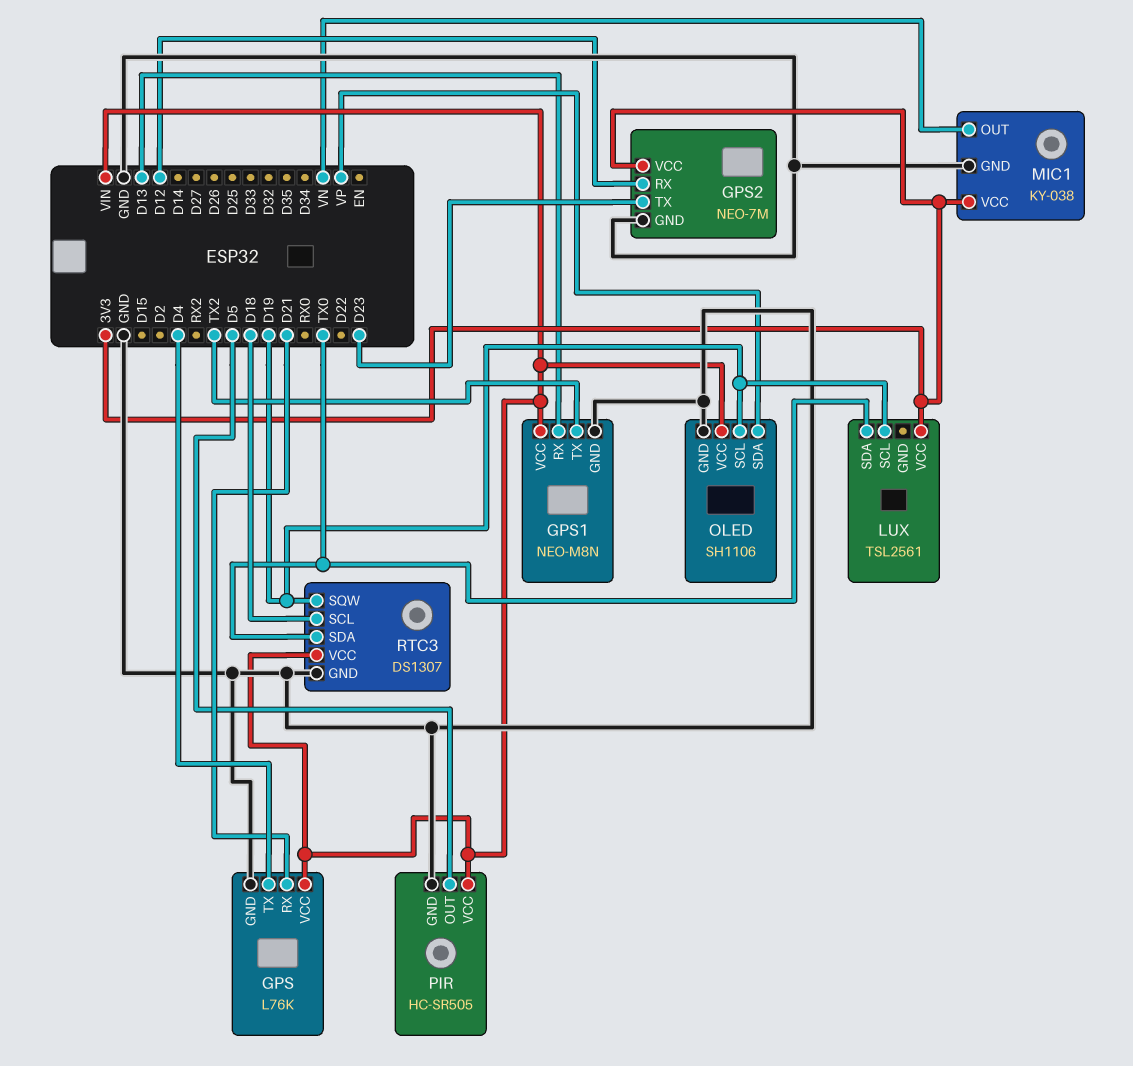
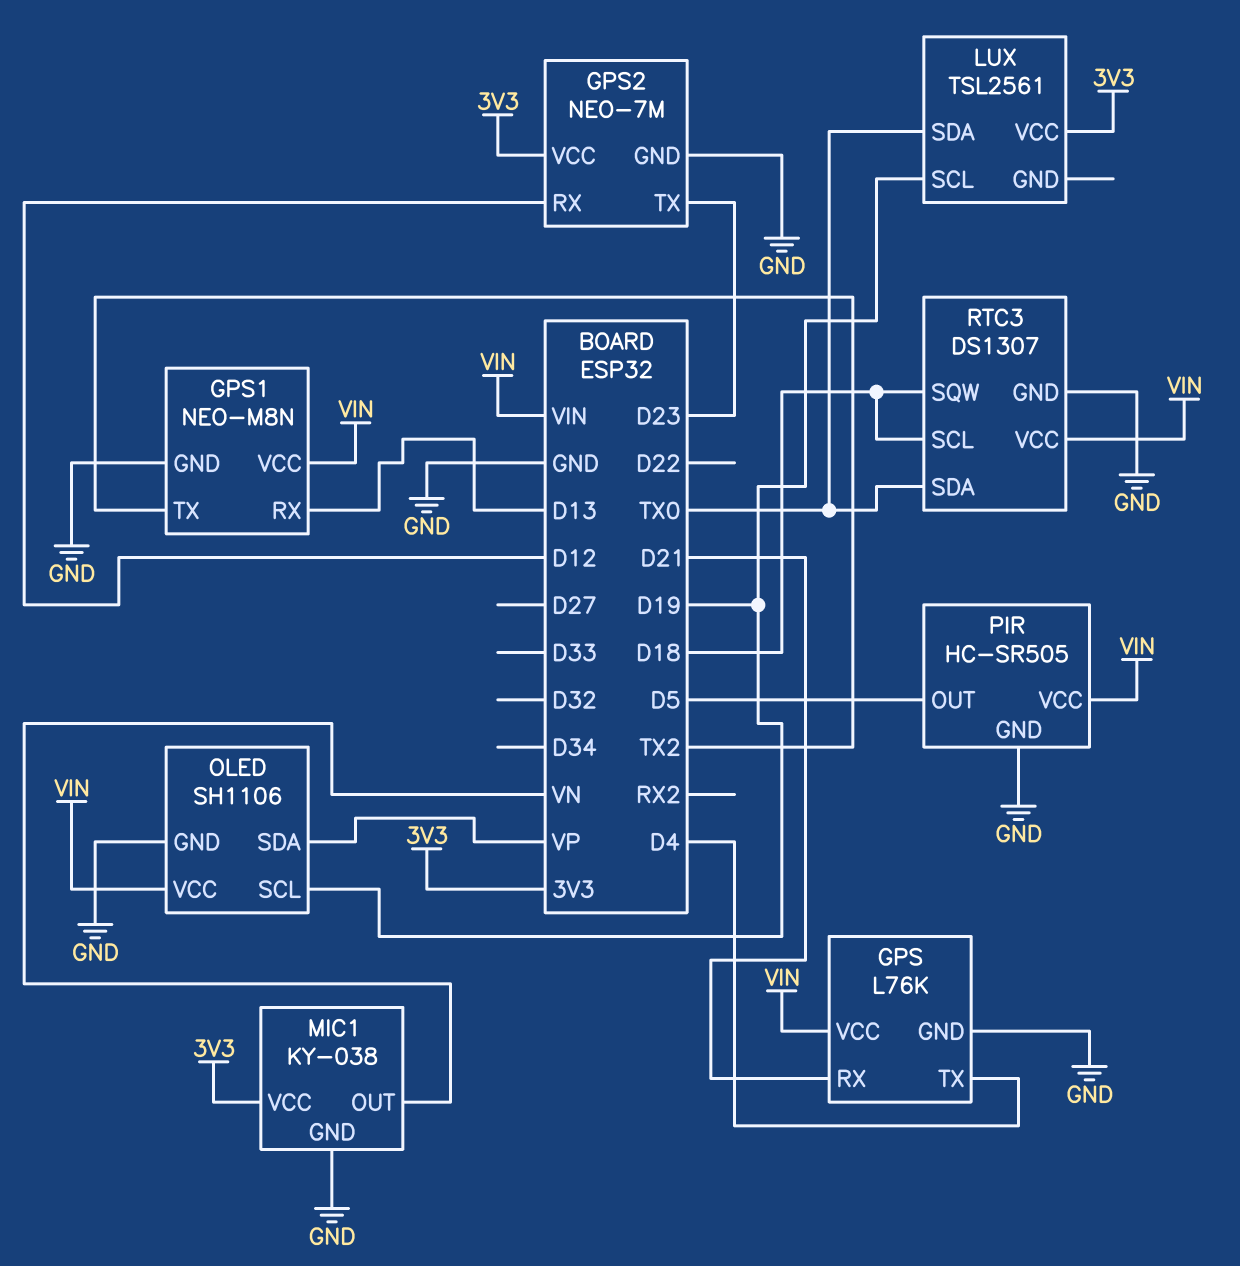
RTC3 pin SQW: D19 -> D18

